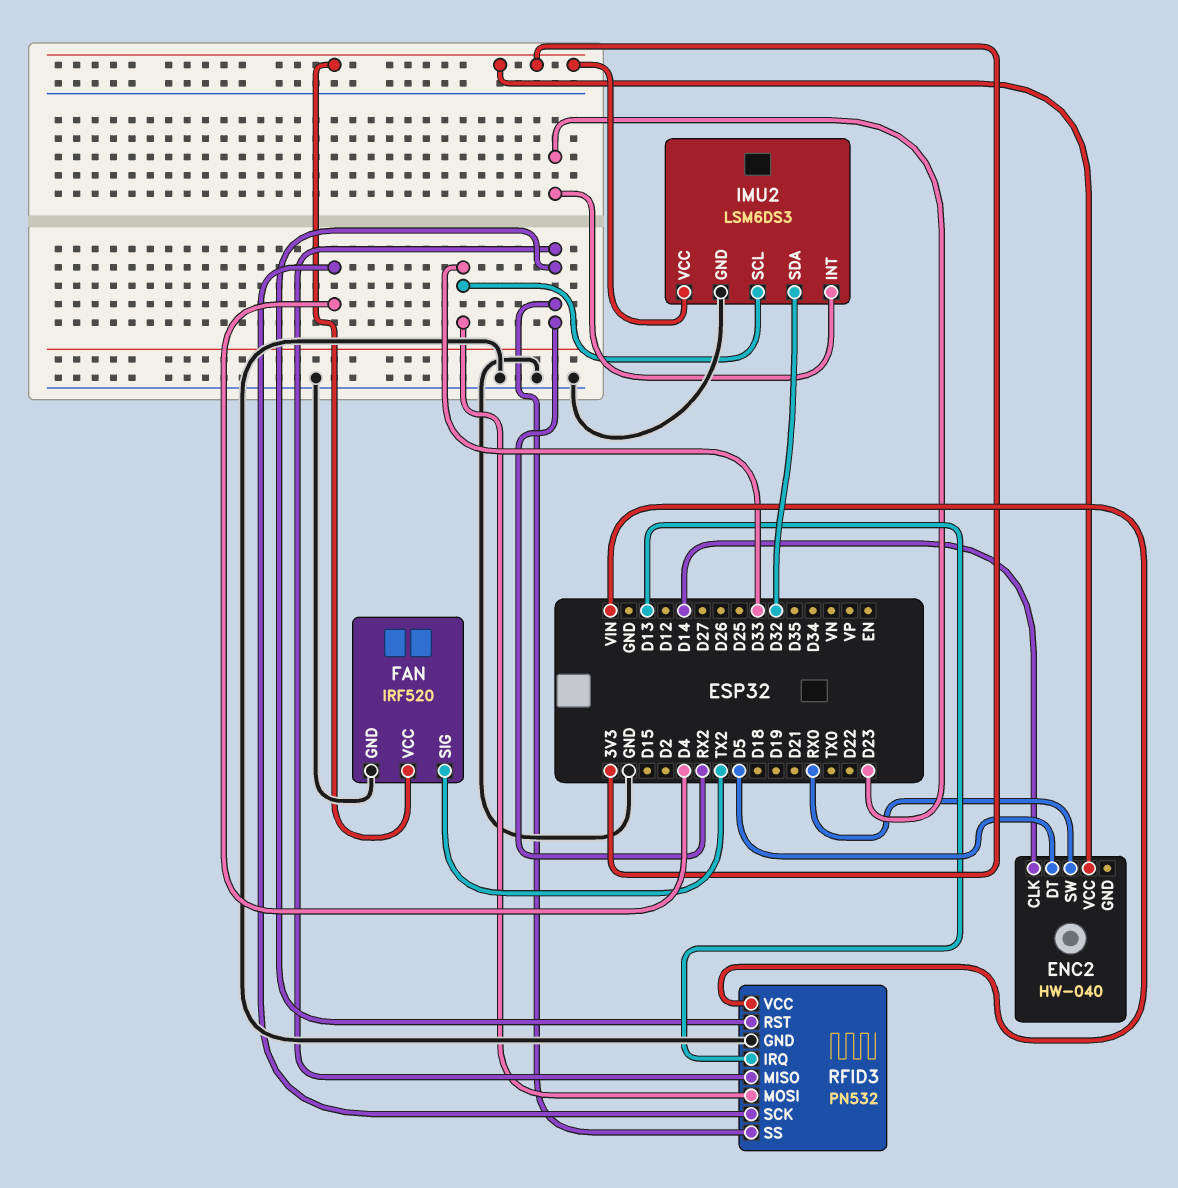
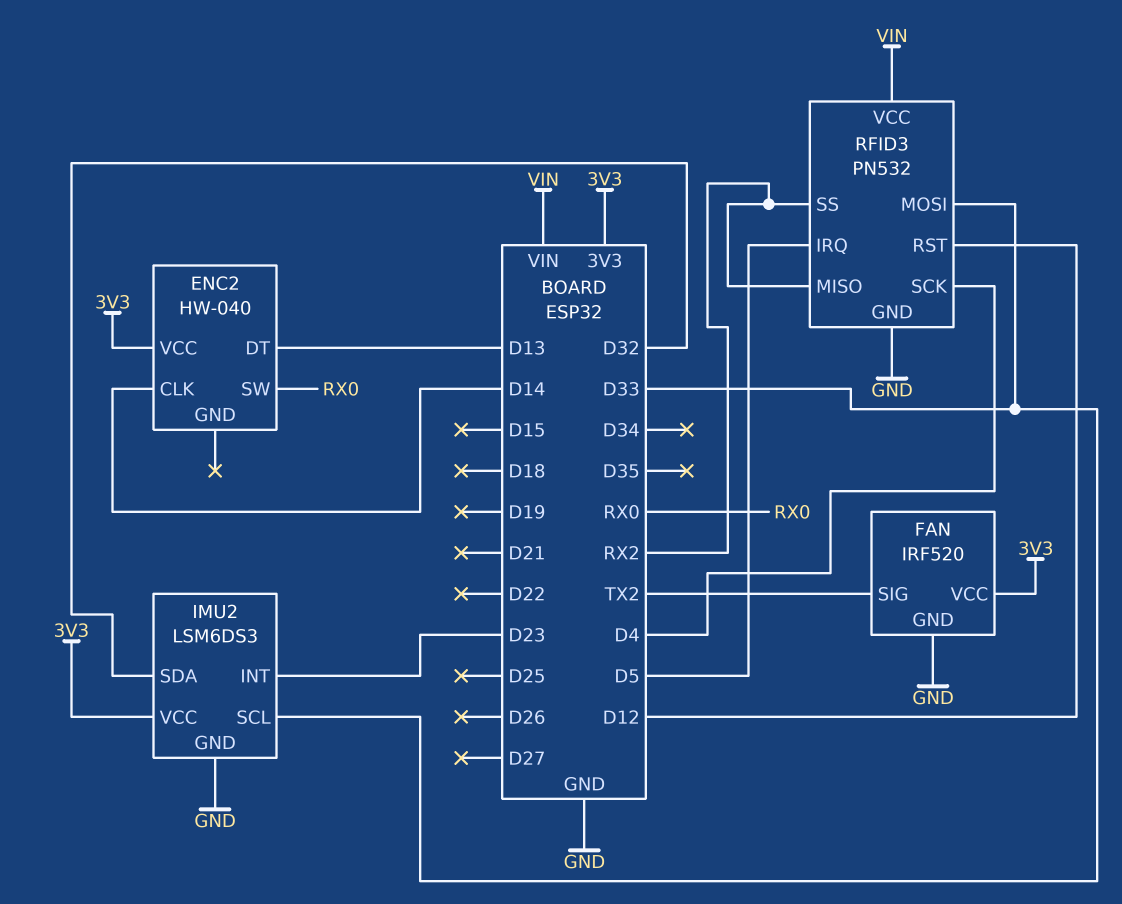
ENC2 pin DT: D5 -> D13
RFID3 pin IRQ: D13 -> D5
RFID3 pin RST: RX2 -> D12

